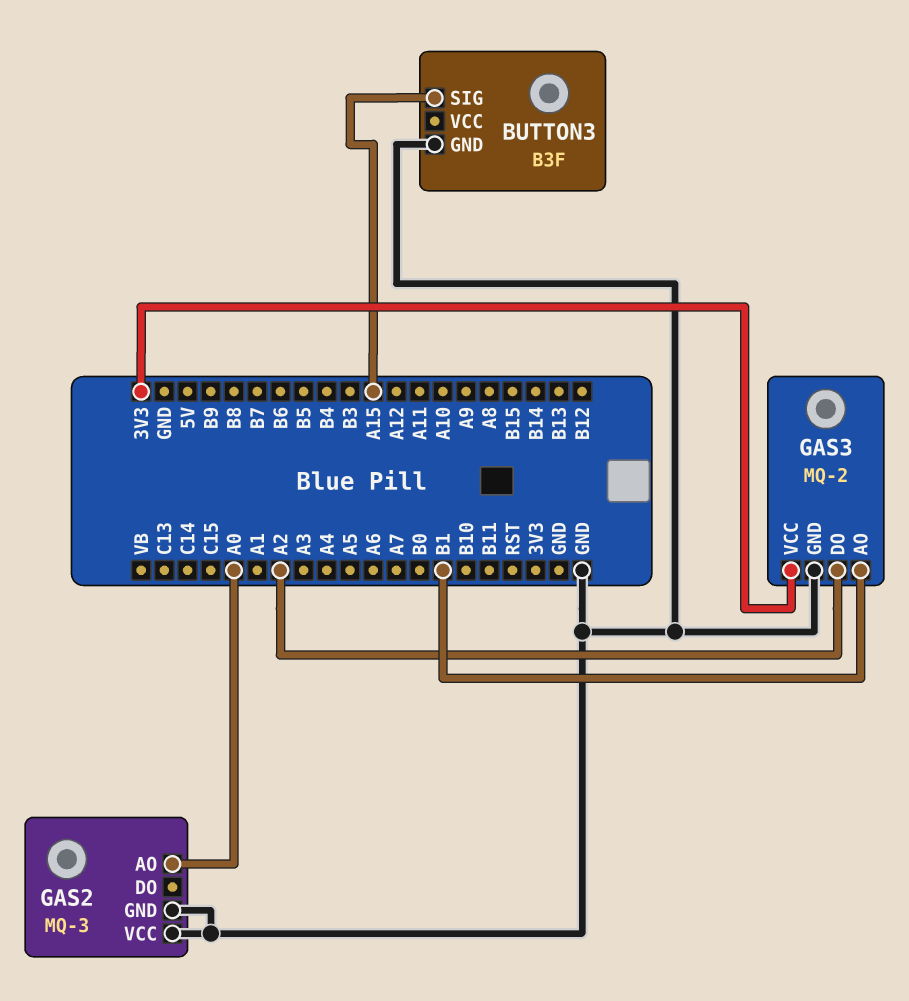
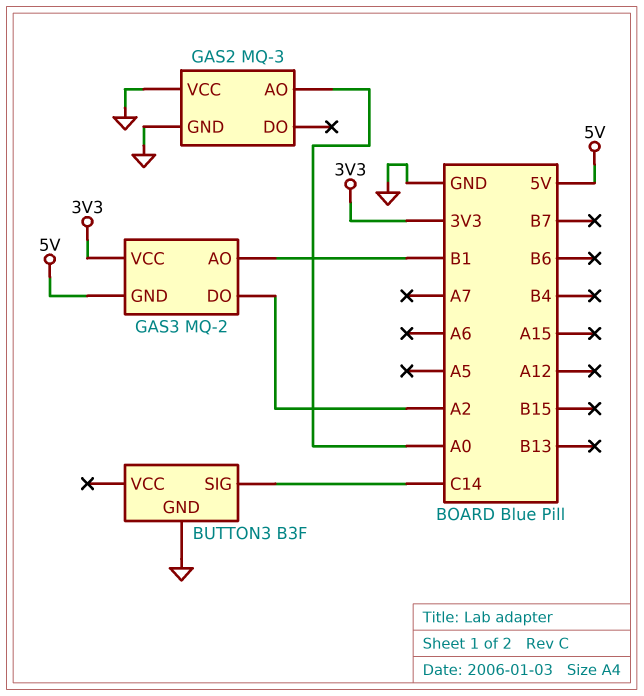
BUTTON3 pin SIG: A15 -> C14
GAS3 pin GND: GND -> 5V

